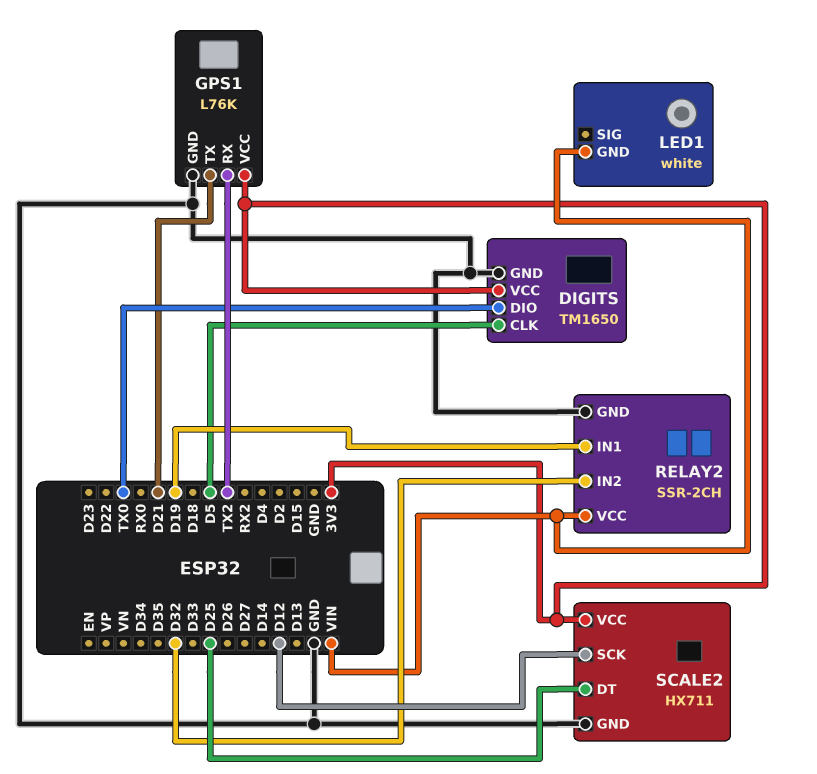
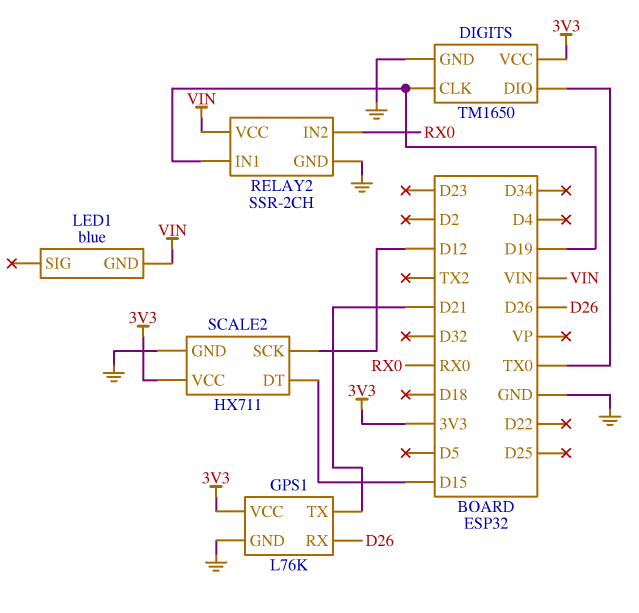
DIGITS pin CLK: D5 -> D19
GPS1 pin RX: TX2 -> D26
LED1: white -> blue
RELAY2 pin IN2: D32 -> RX0
SCALE2 pin DT: D25 -> D15

